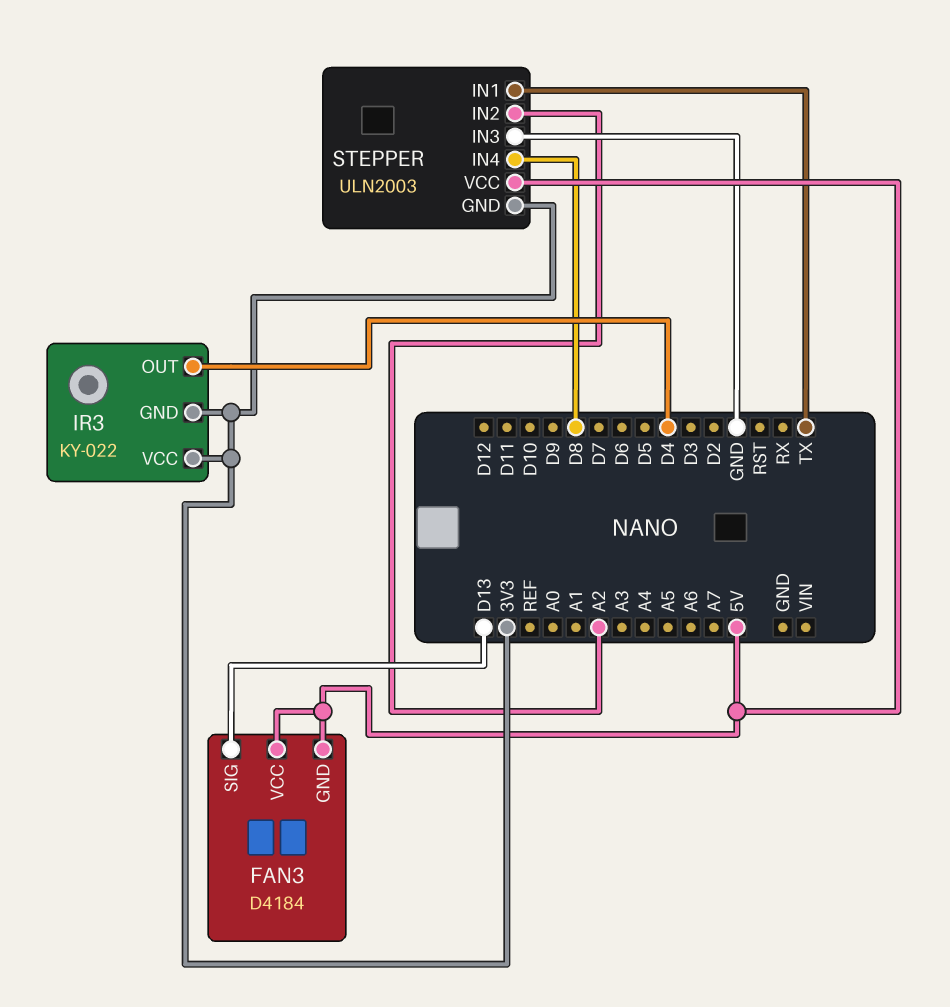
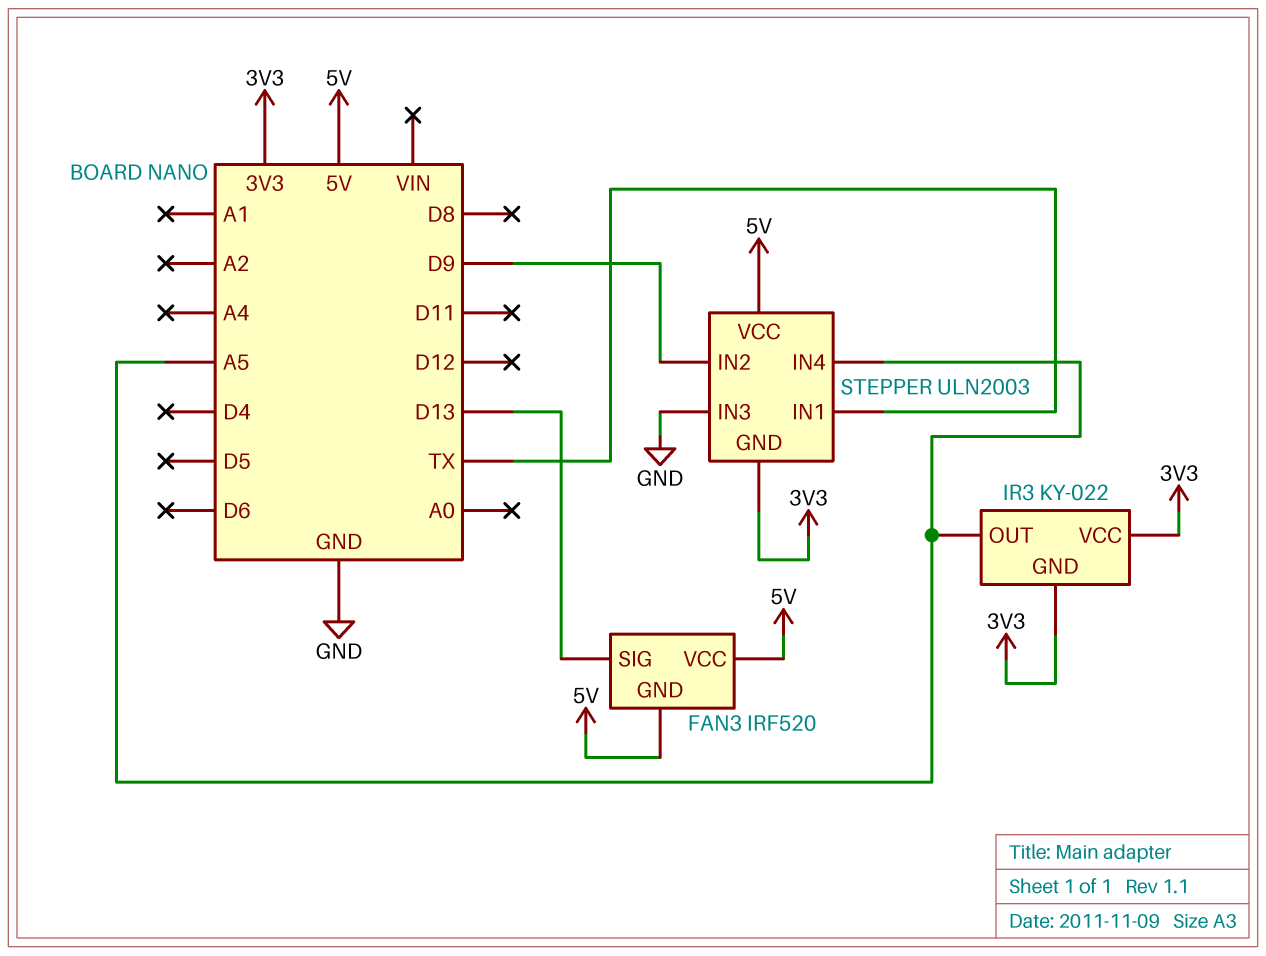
FAN3: D4184 -> IRF520
IR3 pin OUT: D4 -> A5
STEPPER pin IN2: A2 -> D9
STEPPER pin IN4: D8 -> A5

